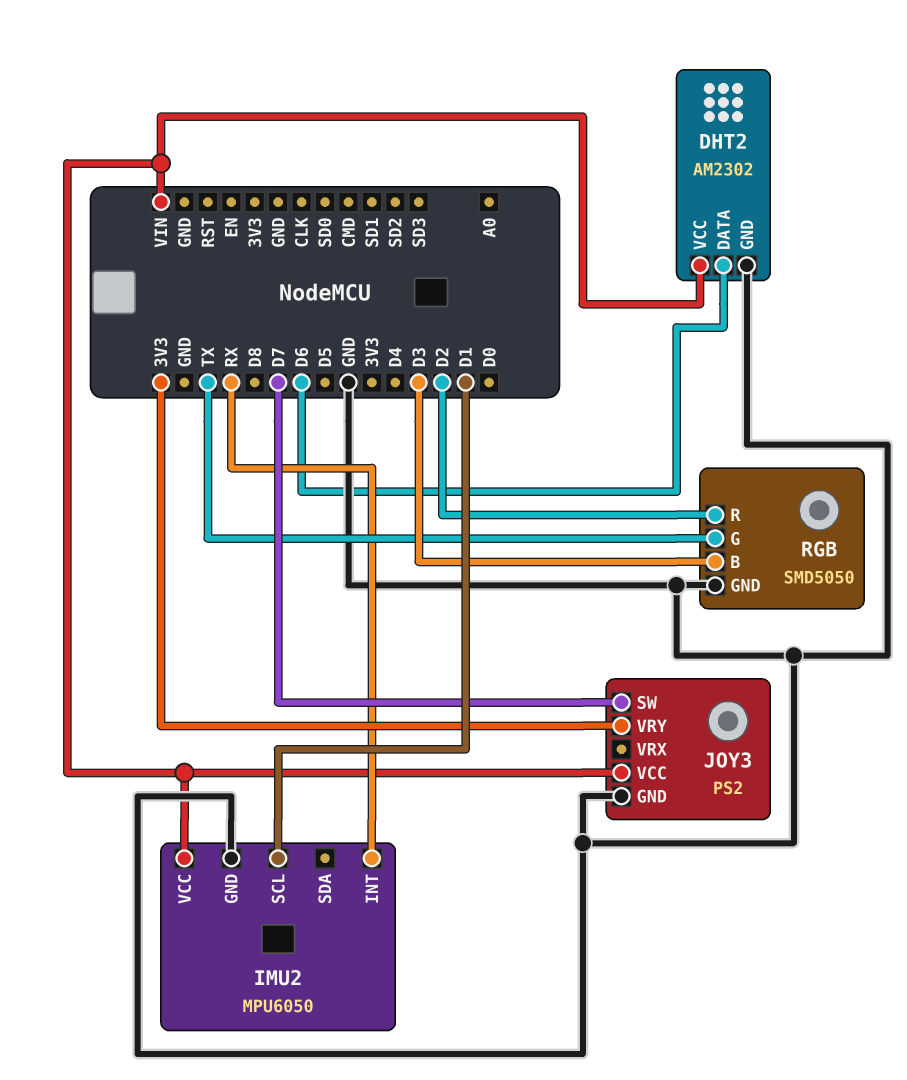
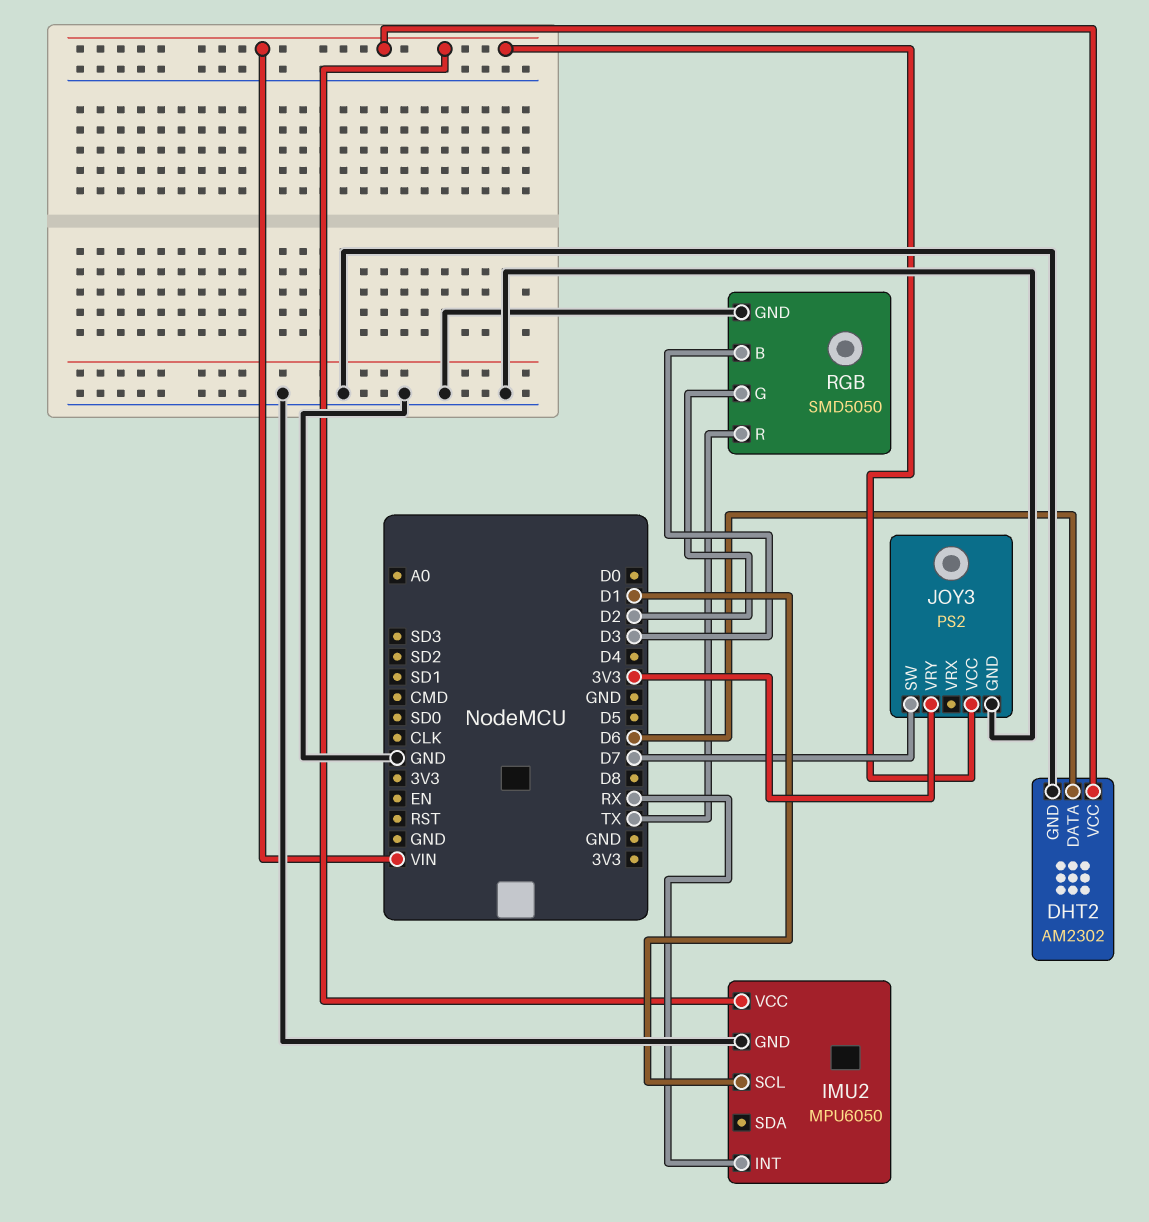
RGB pin G: TX -> D2
RGB pin R: D2 -> TX

